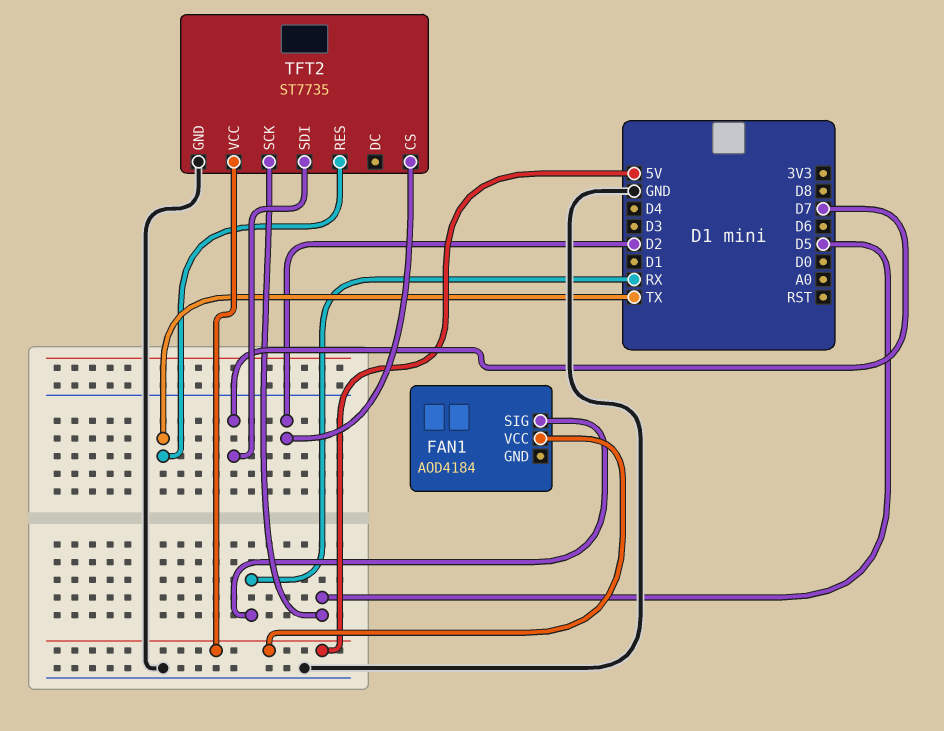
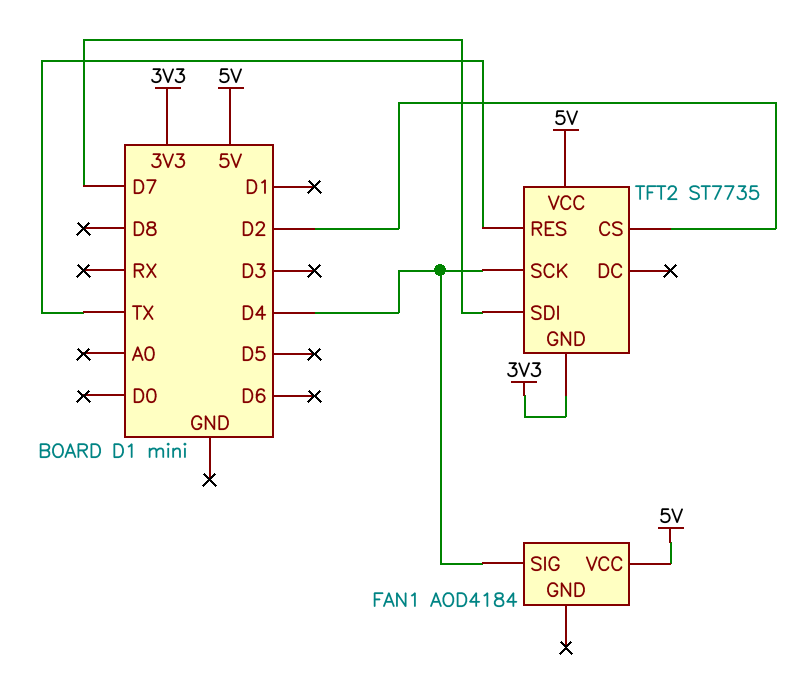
FAN1 pin SIG: RX -> D4
TFT2 pin GND: GND -> 3V3
TFT2 pin SCK: D5 -> D4

